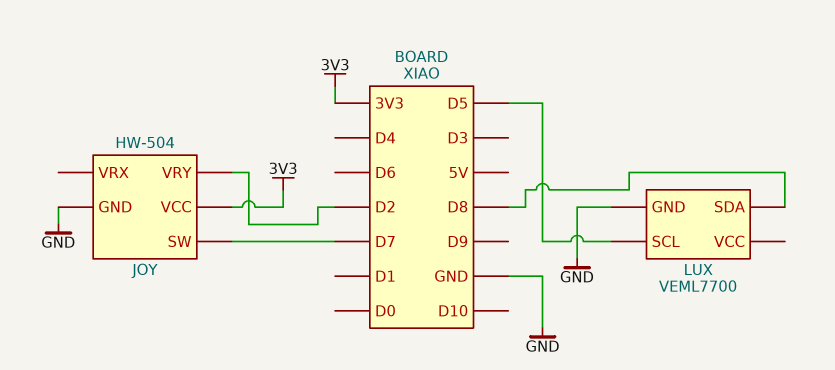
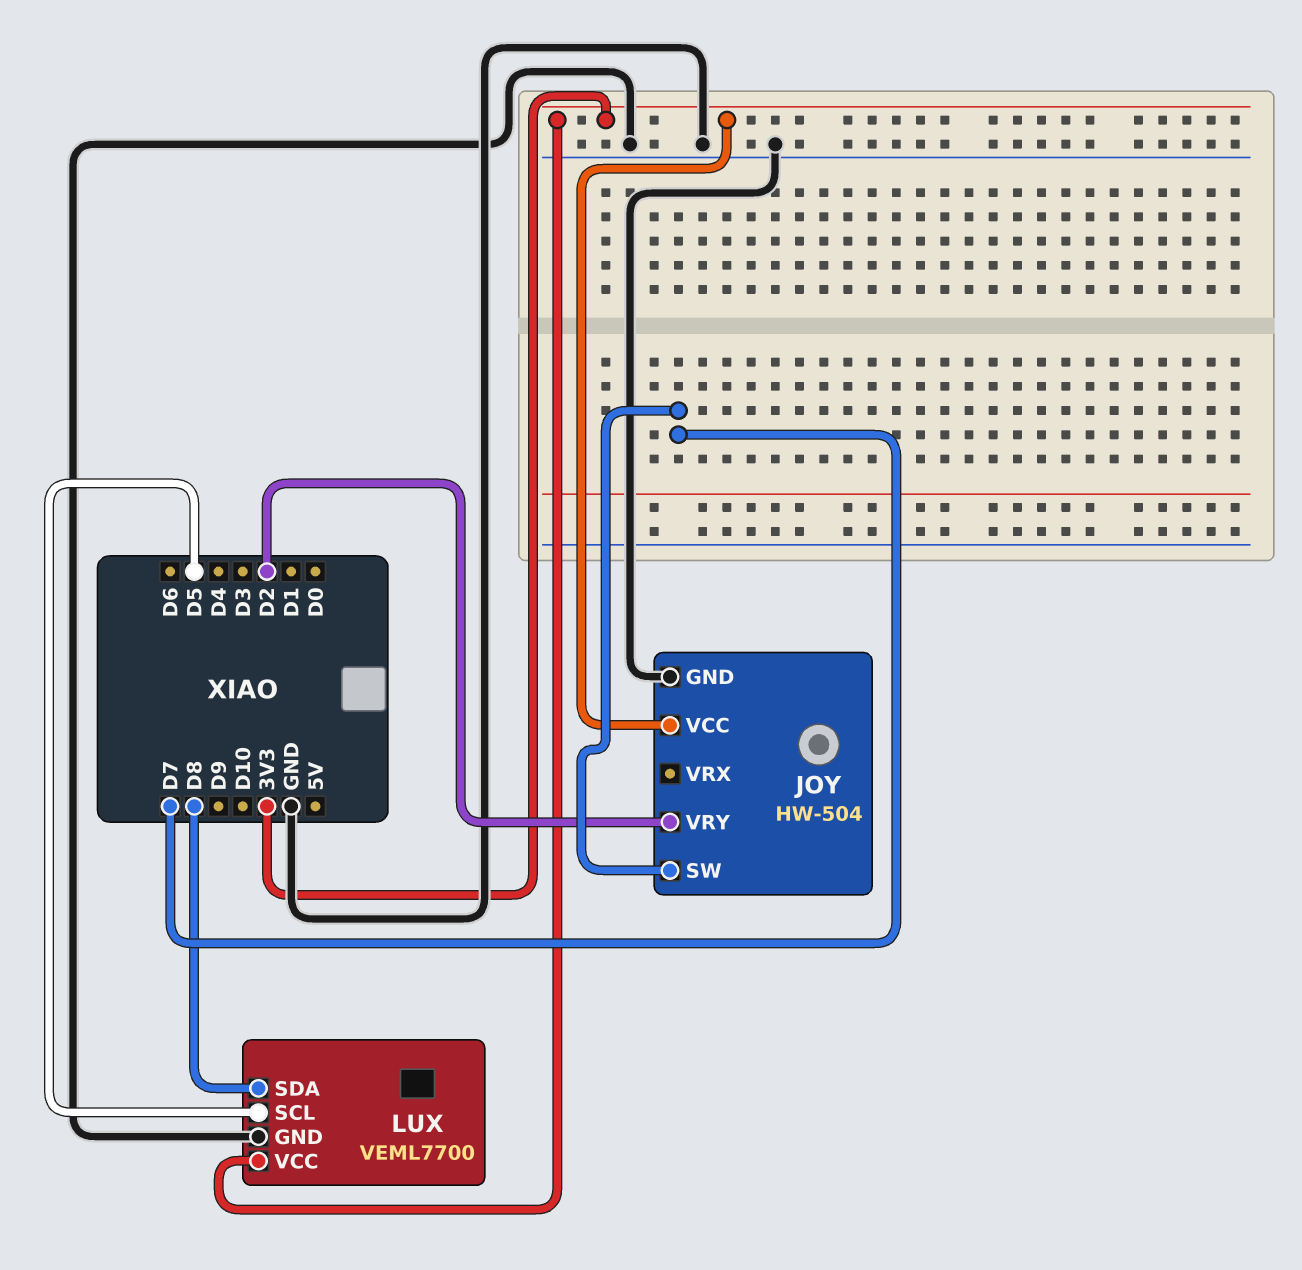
LUX pin VCC: none -> 3V3

